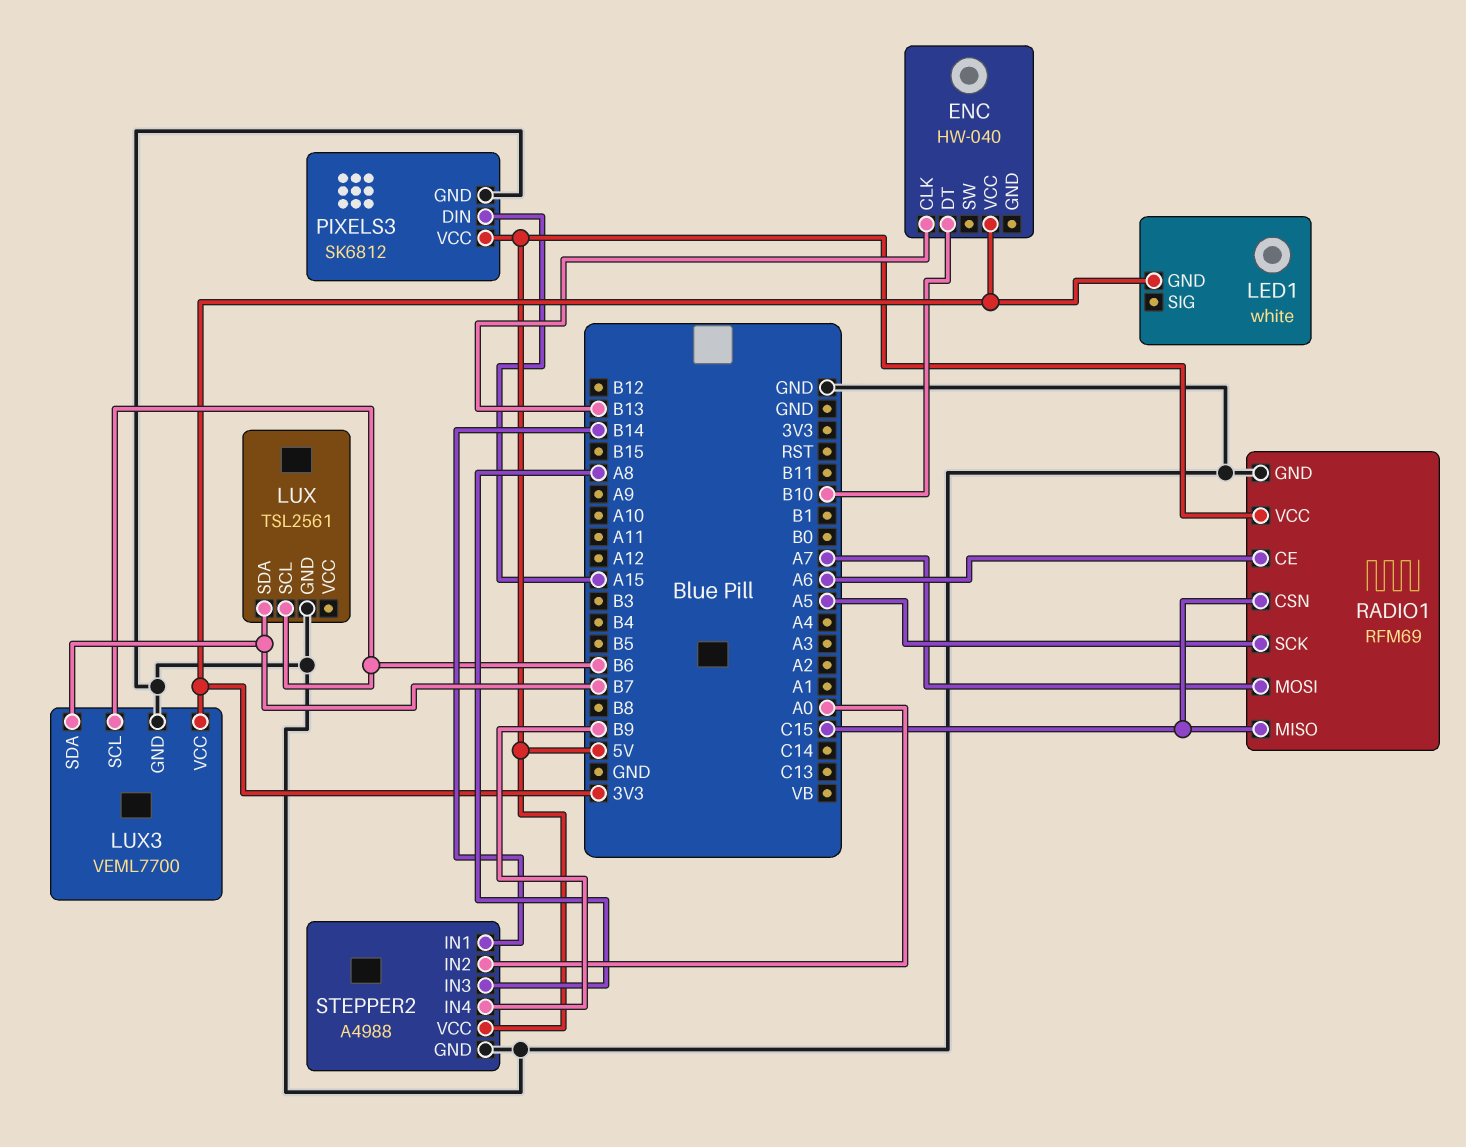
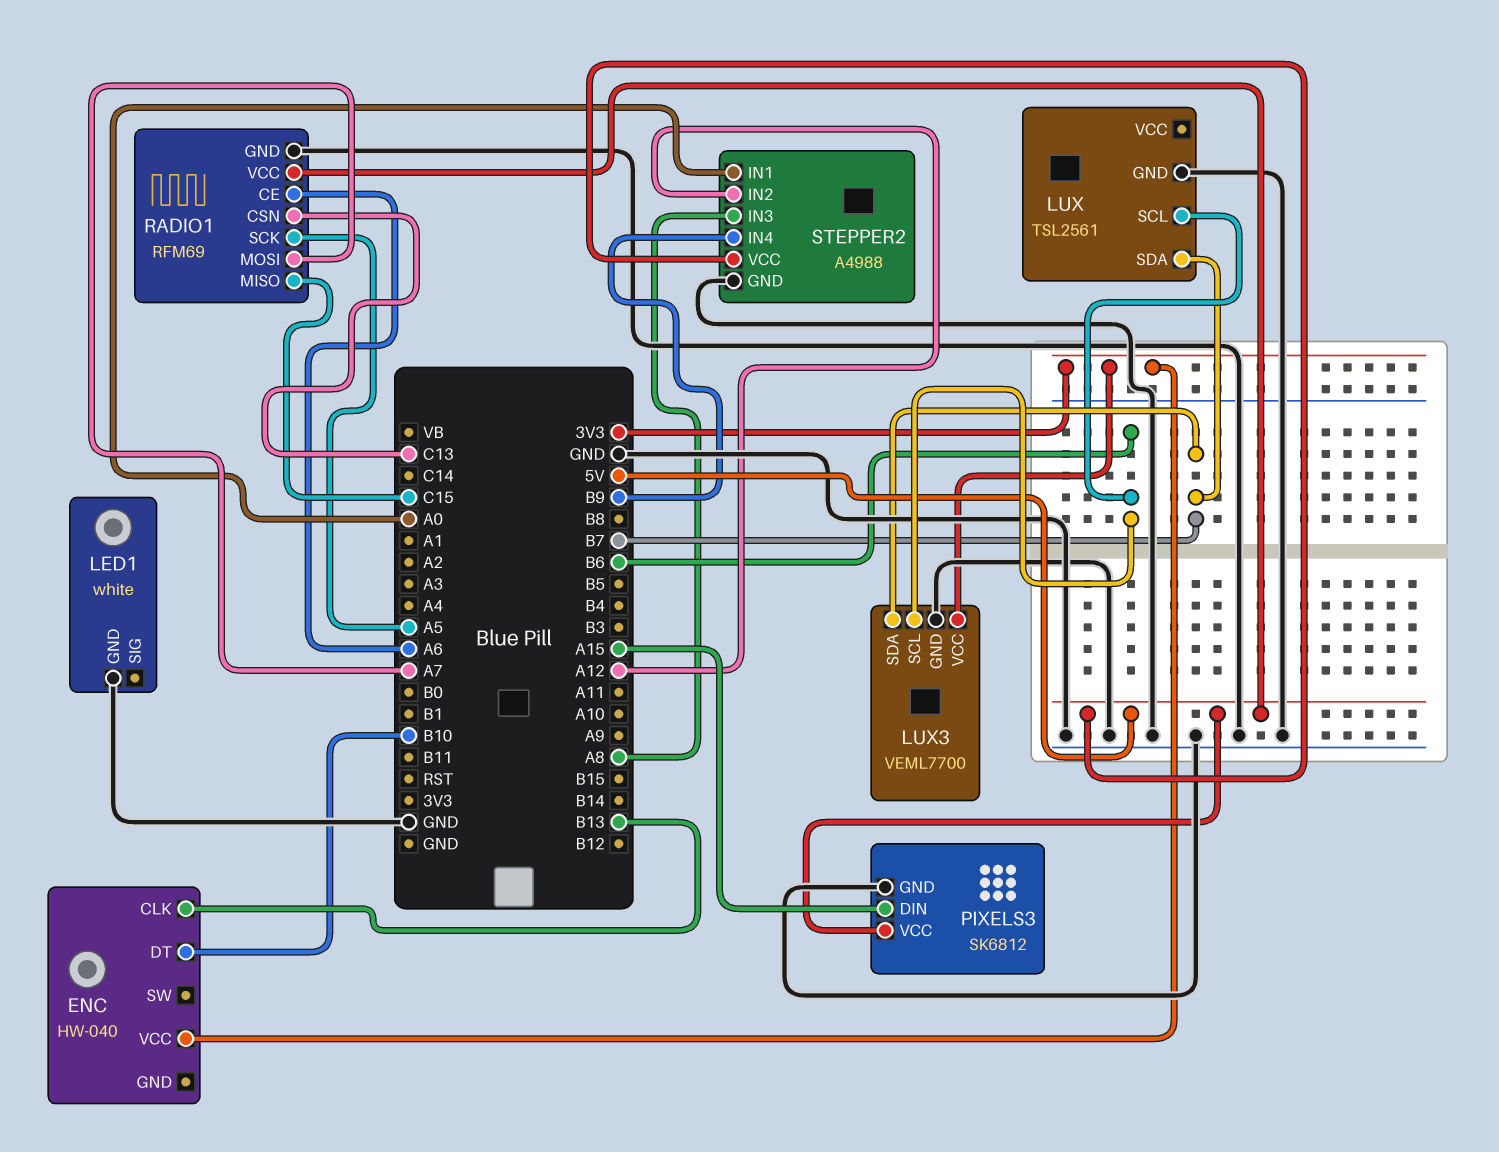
LED1 pin GND: 3V3 -> GND
RADIO1 pin CSN: C15 -> C13
STEPPER2 pin IN1: B14 -> A0
STEPPER2 pin IN2: A0 -> A12

